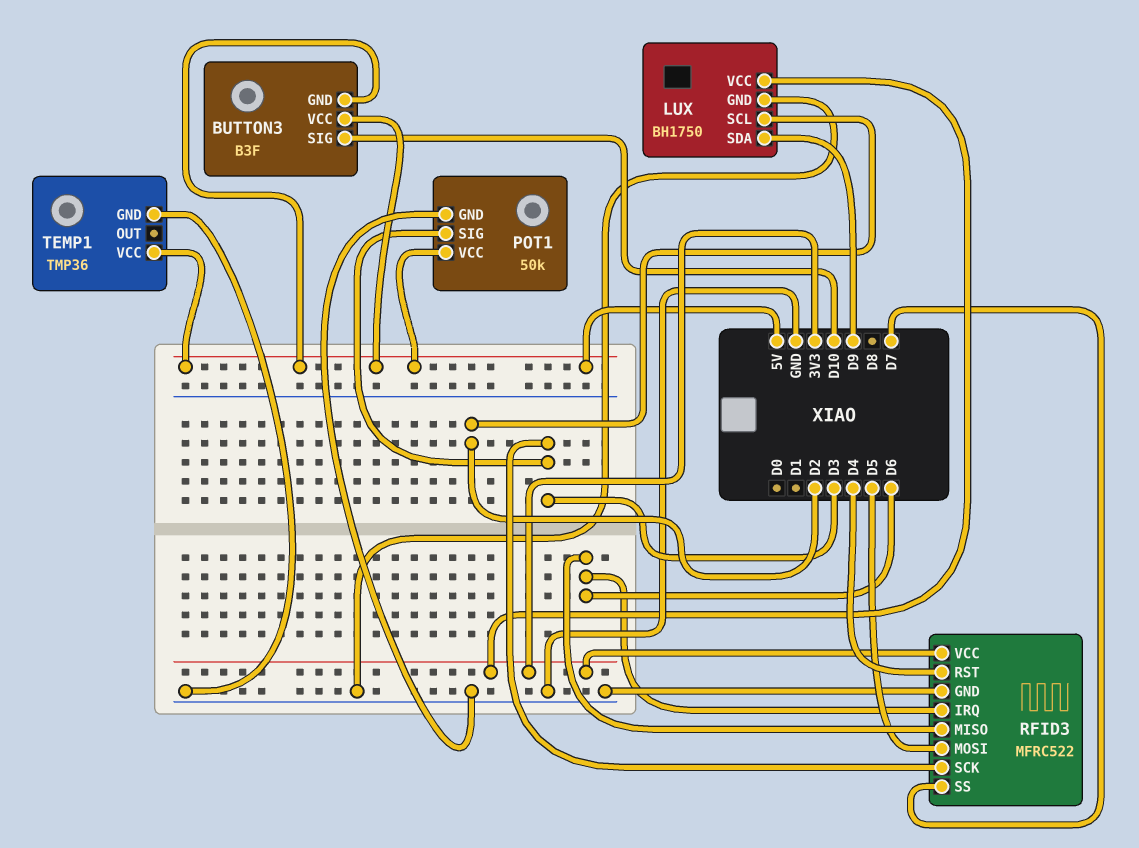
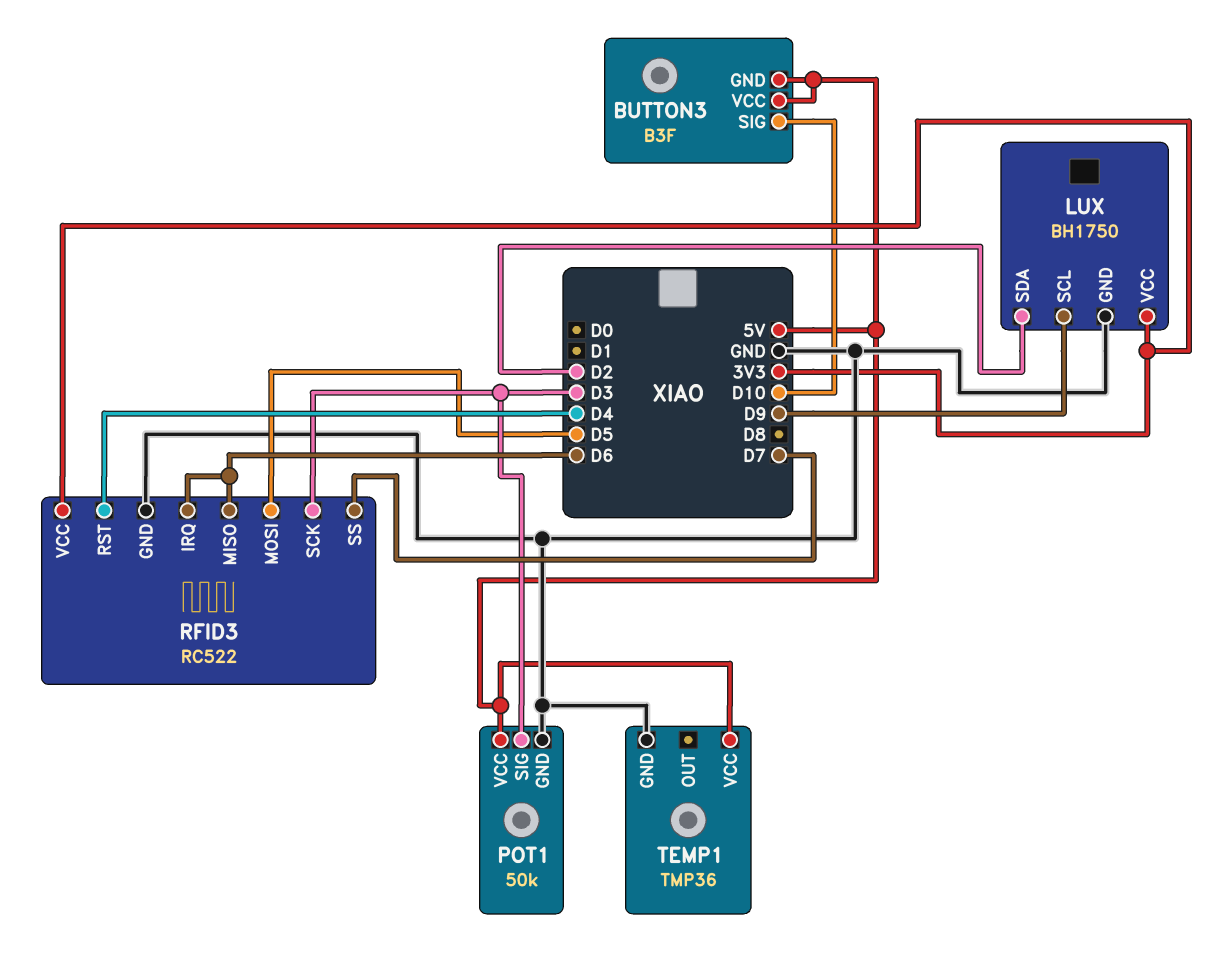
LUX pin SCL: D2 -> D9
LUX pin SDA: D9 -> D2
RFID3: MFRC522 -> RC522

